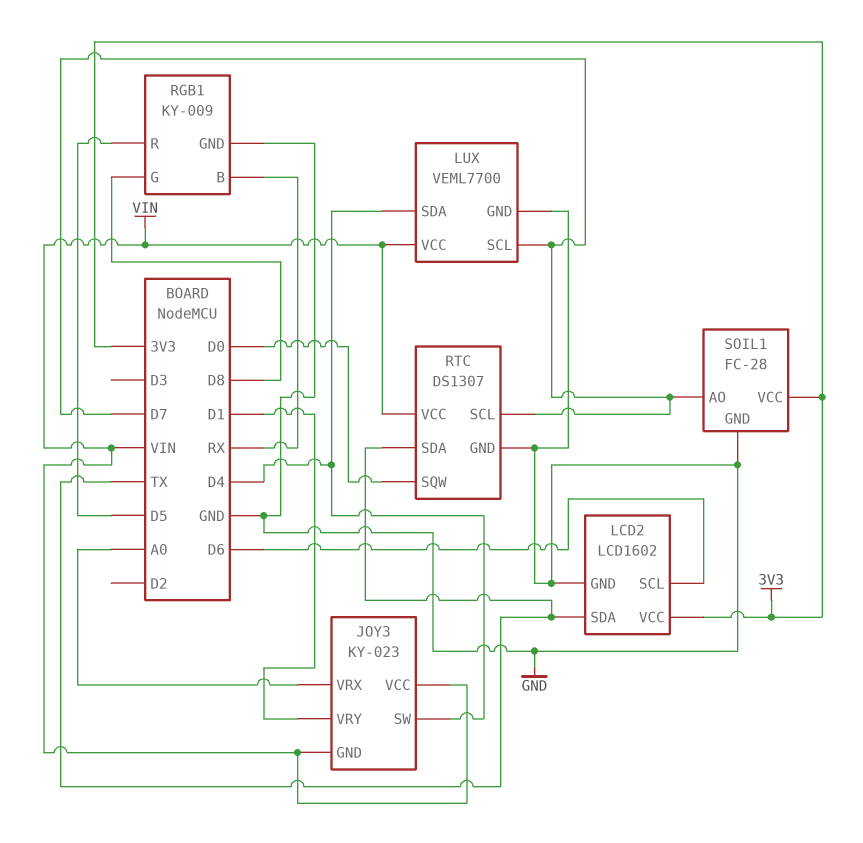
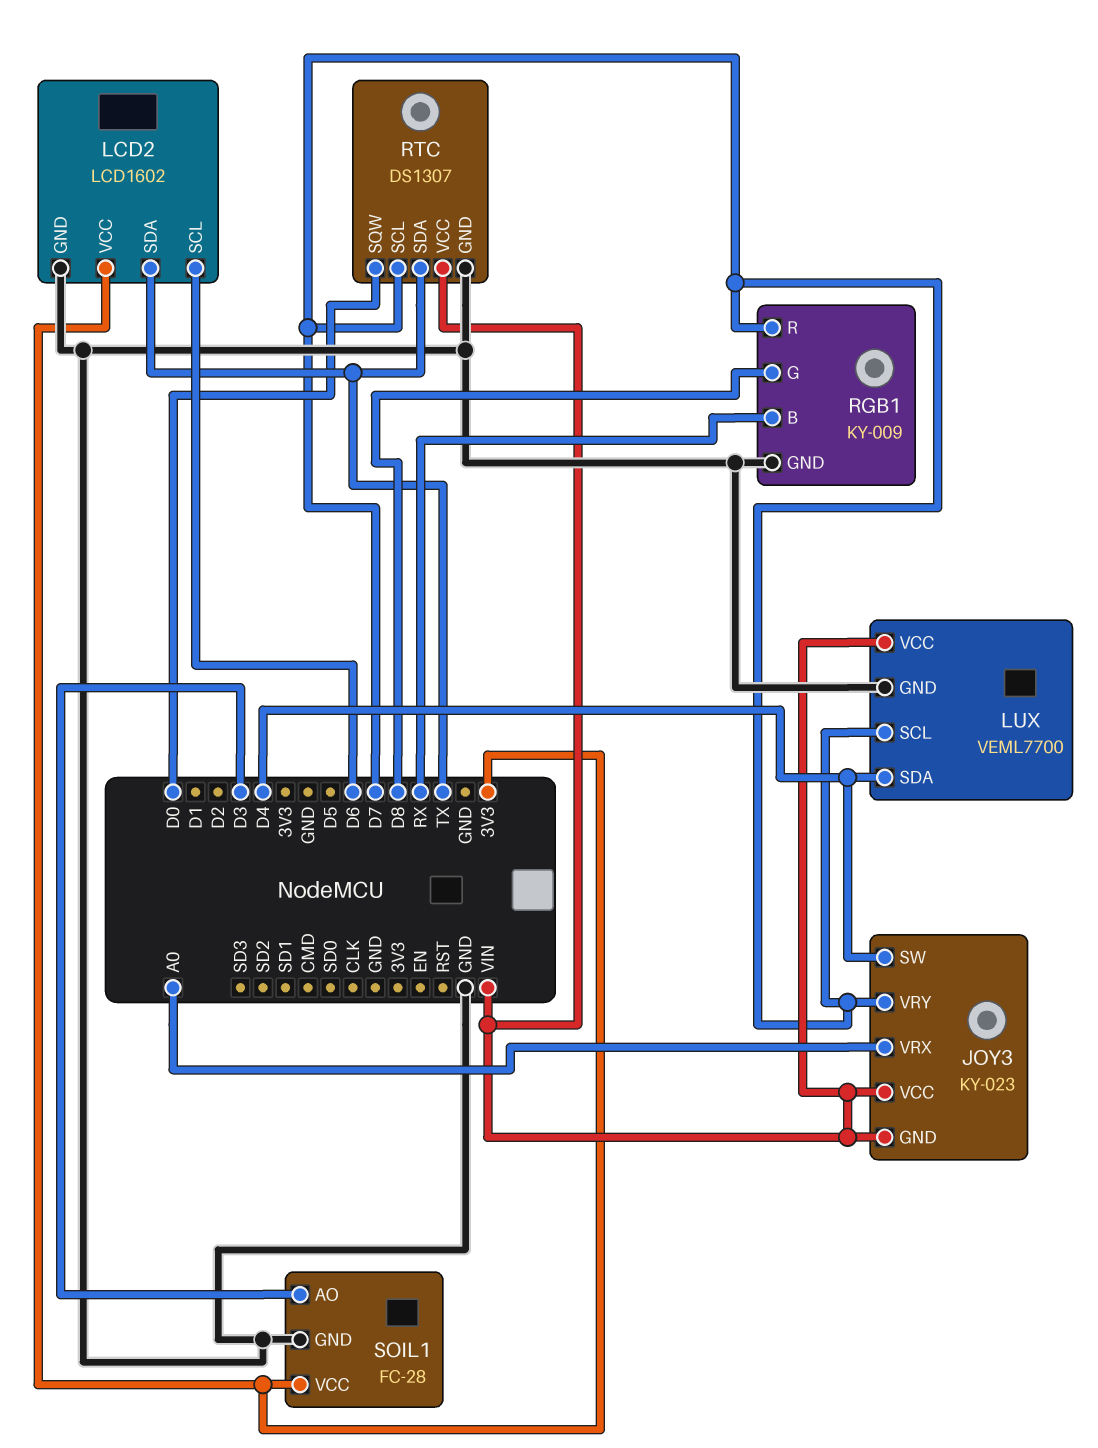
JOY3 pin VRY: D1 -> D7
RGB1 pin R: D5 -> D7
SOIL1 pin AO: D7 -> D3

